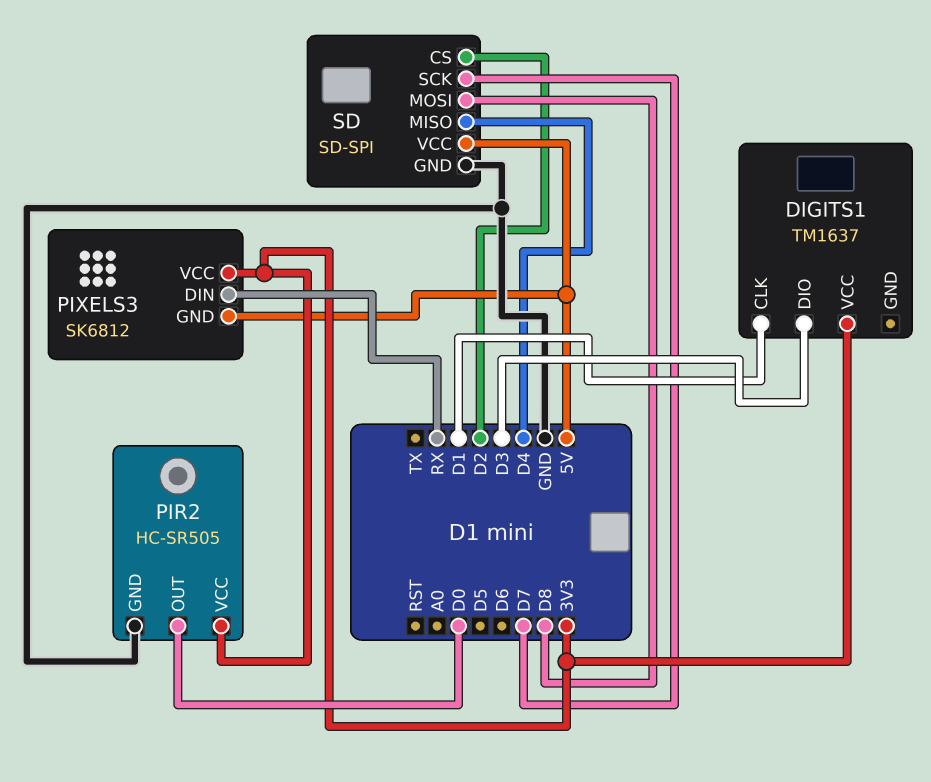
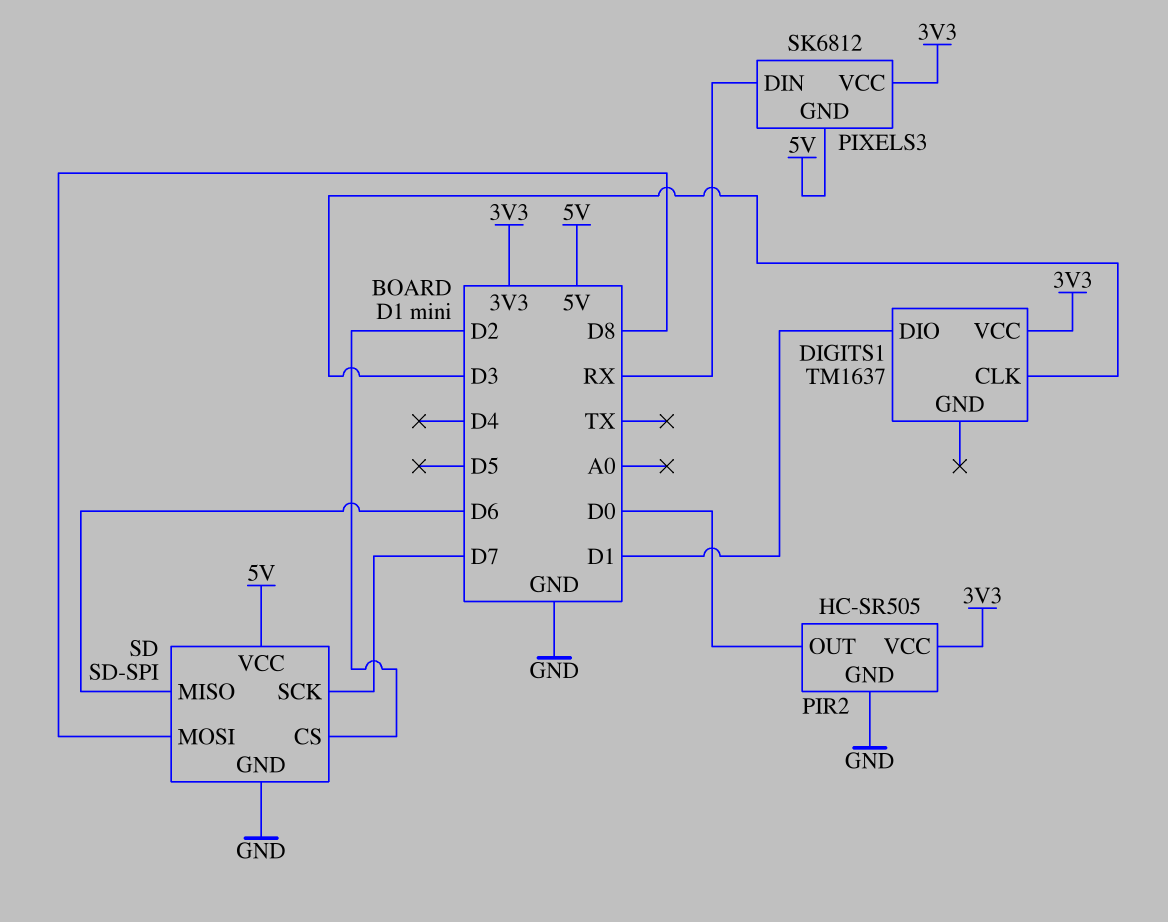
DIGITS1 pin CLK: D1 -> D3
DIGITS1 pin DIO: D3 -> D1
SD pin MISO: D4 -> D6

